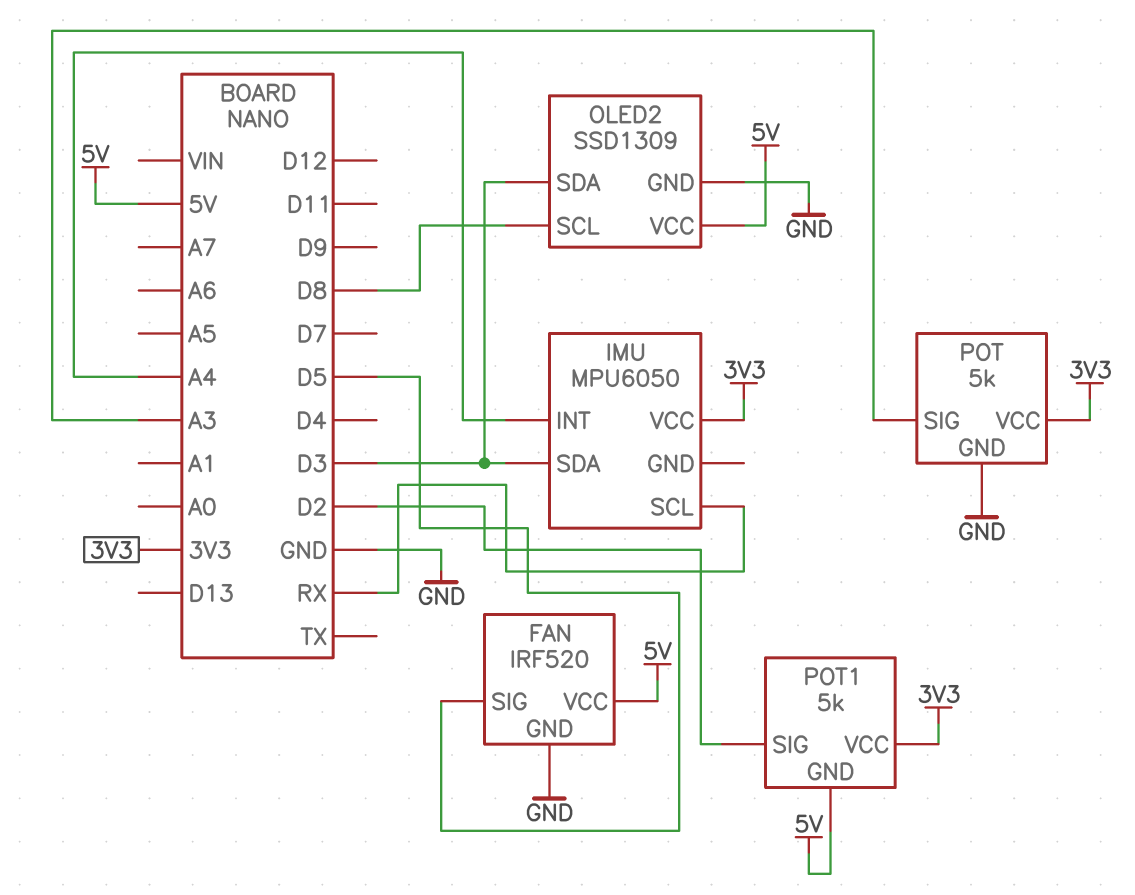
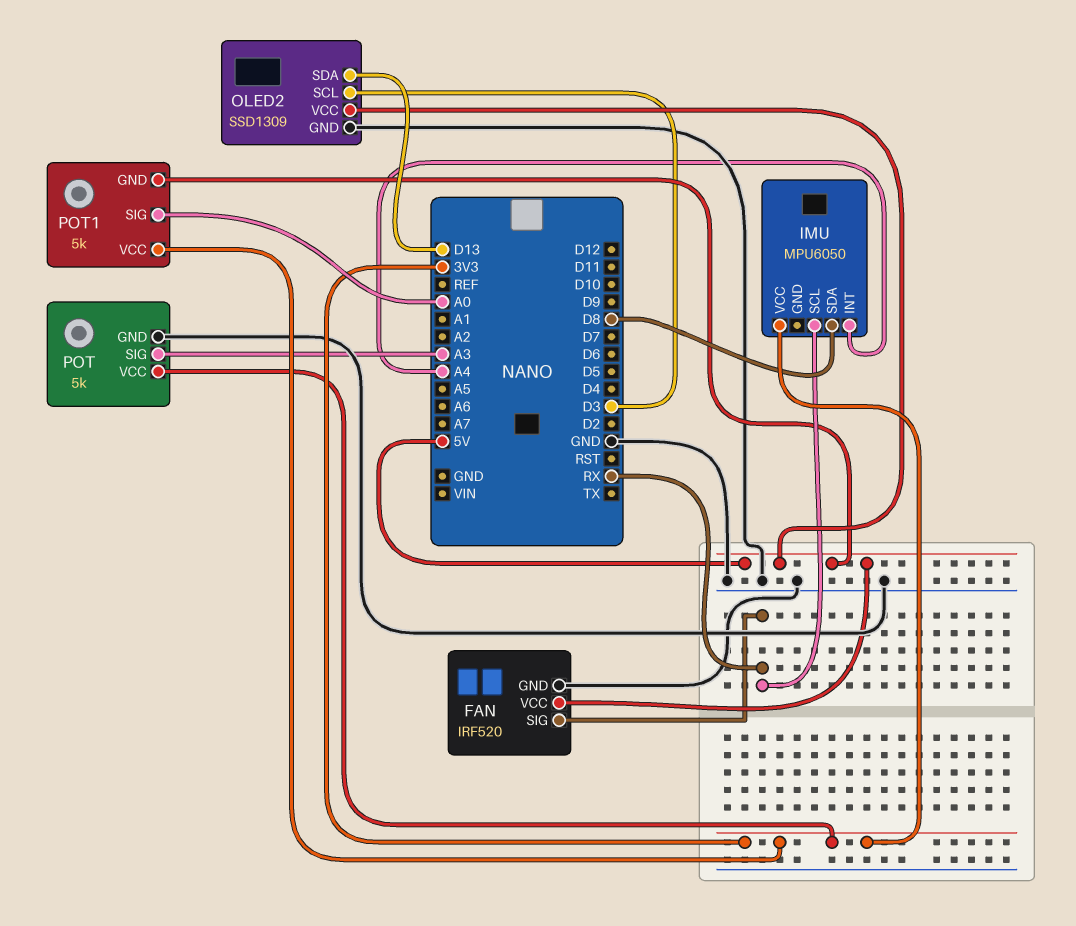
FAN pin SIG: D5 -> RX
IMU pin SDA: D3 -> D8
OLED2 pin SCL: D8 -> D3
OLED2 pin SDA: D3 -> D13
POT1 pin SIG: D2 -> A0

